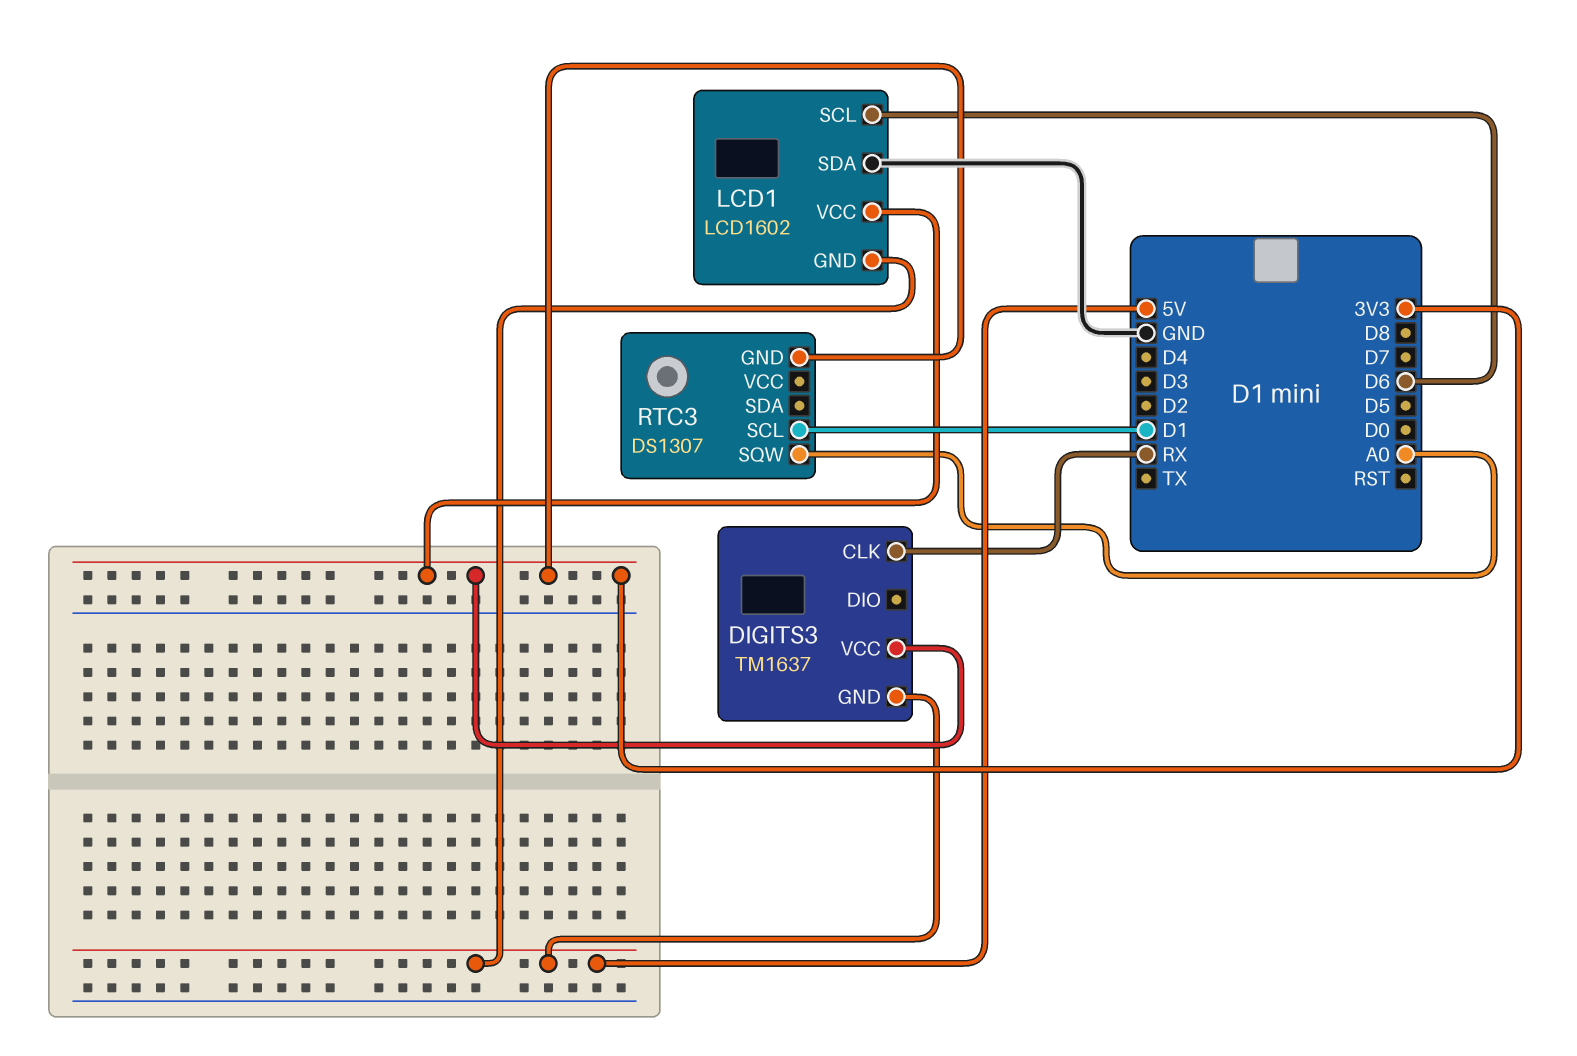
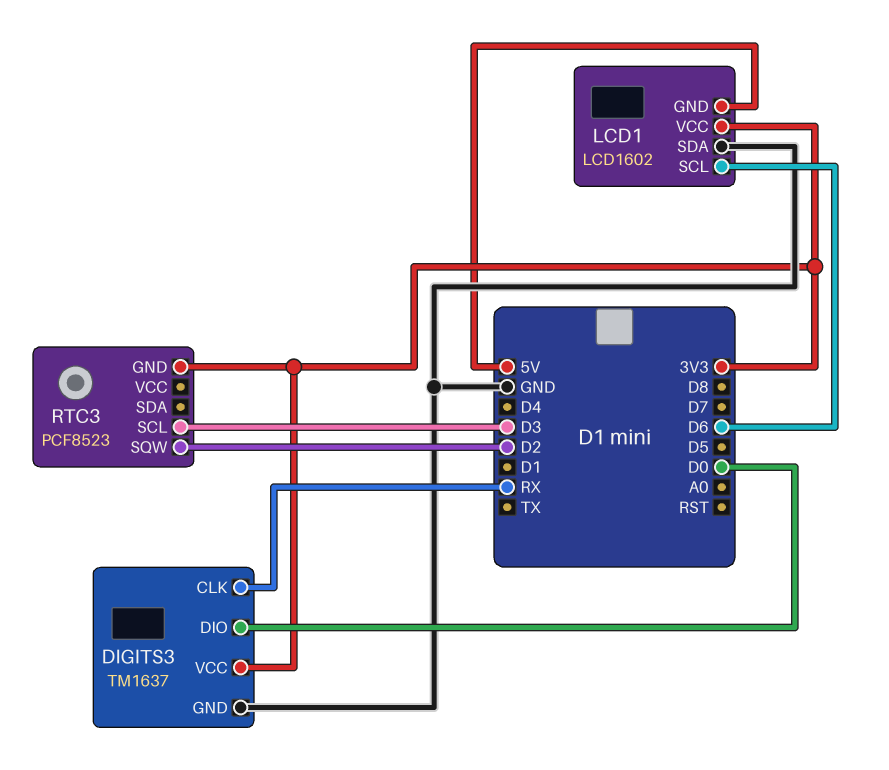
DIGITS3 pin DIO: none -> D0
DIGITS3 pin GND: 5V -> GND
RTC3: DS1307 -> PCF8523
RTC3 pin SCL: D1 -> D3
RTC3 pin SQW: A0 -> D2

